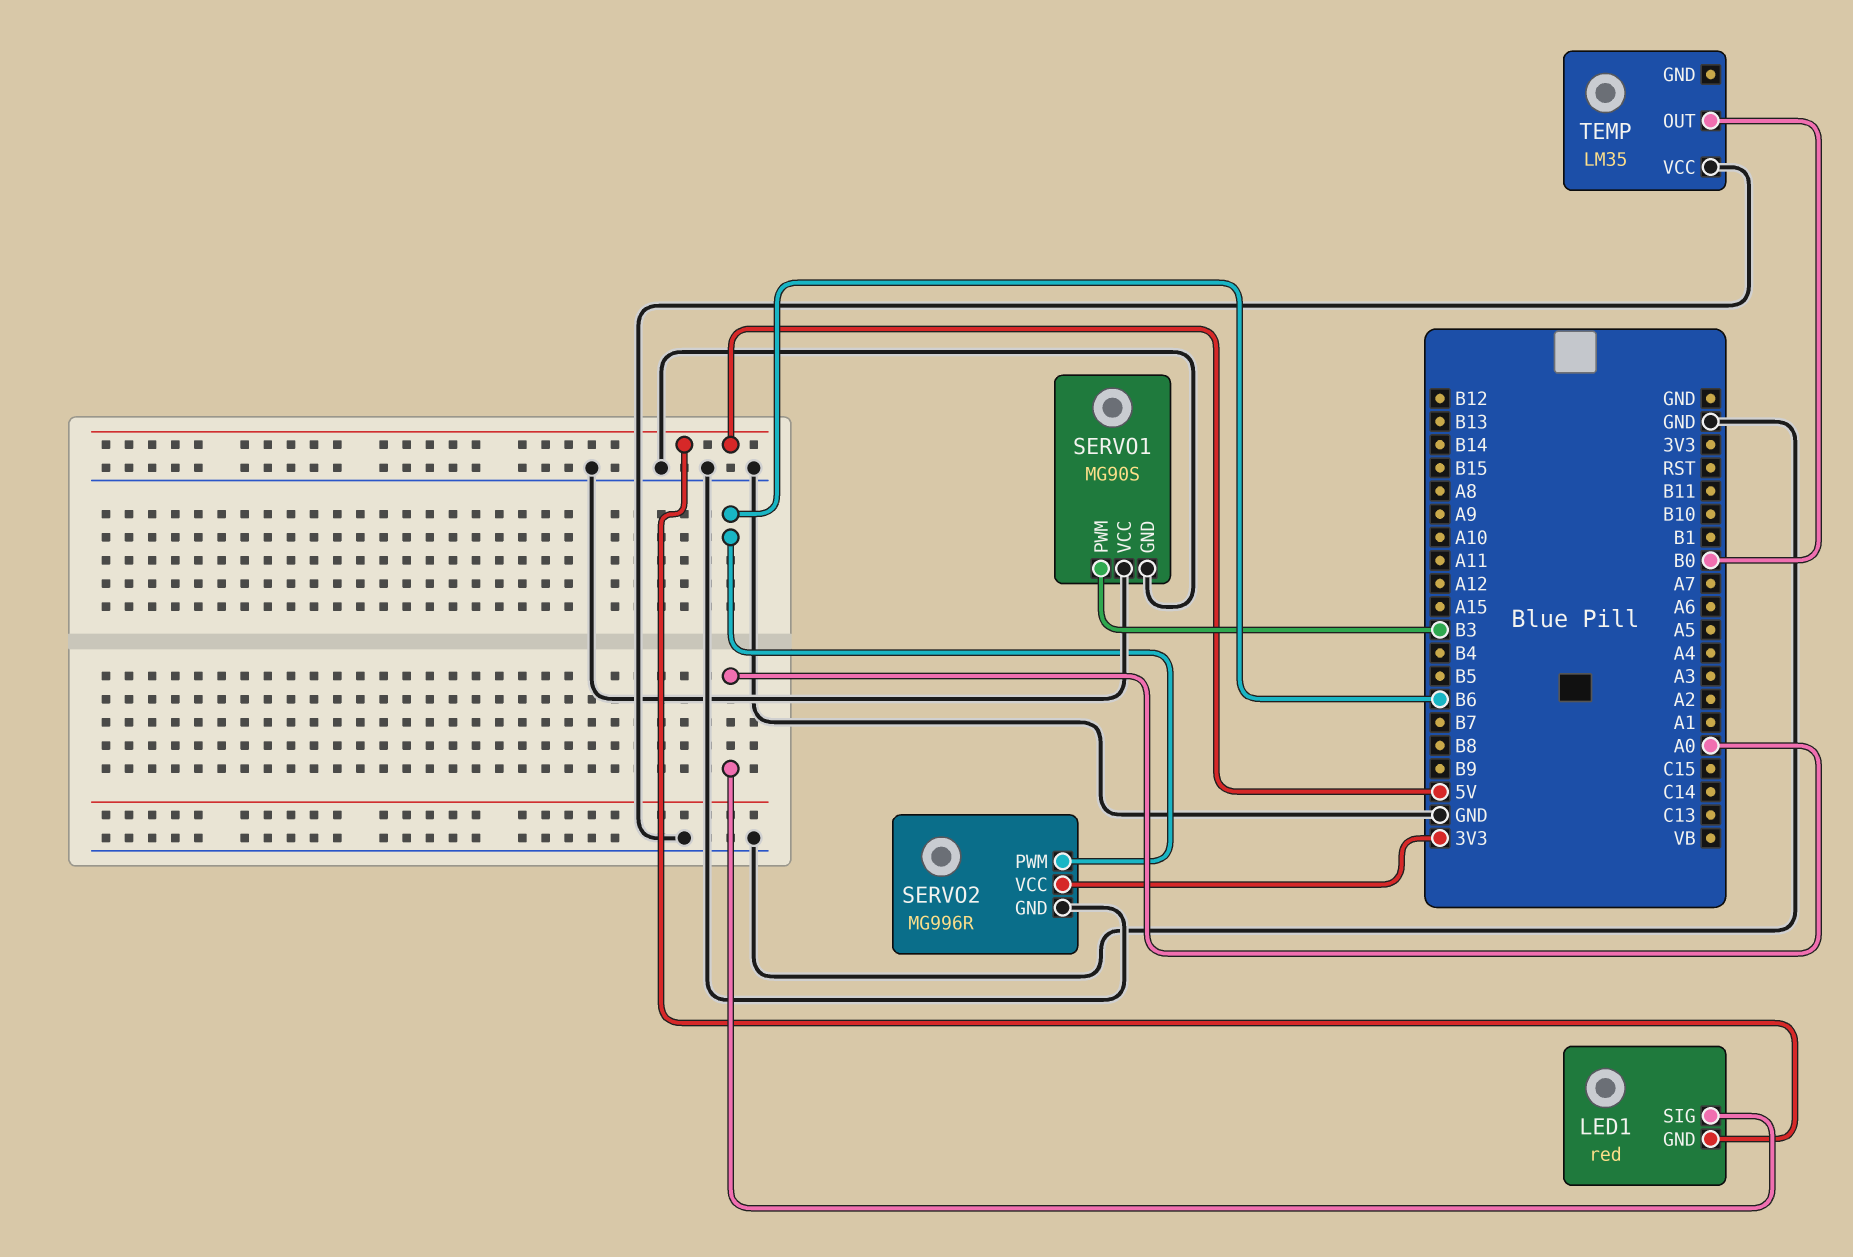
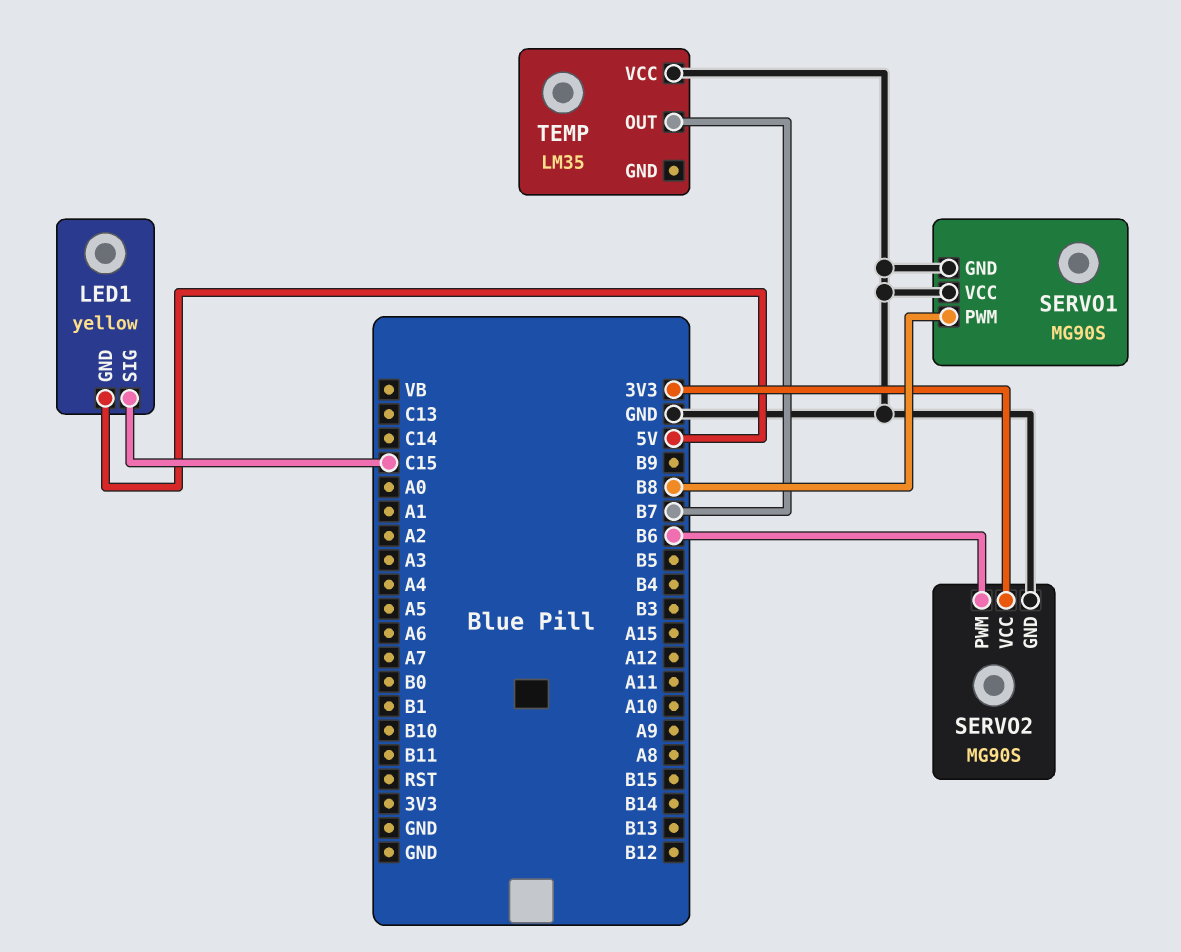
LED1: red -> yellow
LED1 pin SIG: A0 -> C15
SERVO1 pin PWM: B3 -> B8
SERVO2: MG996R -> MG90S
TEMP pin OUT: B0 -> B7

